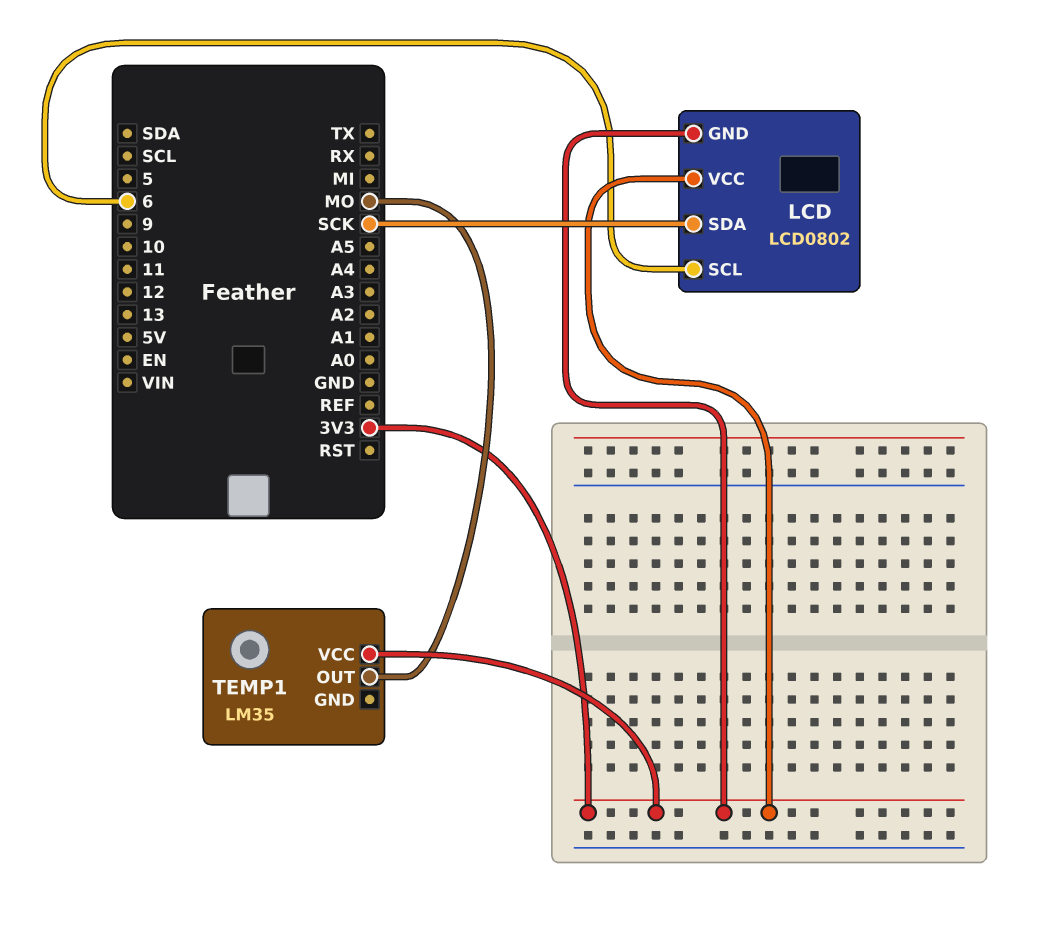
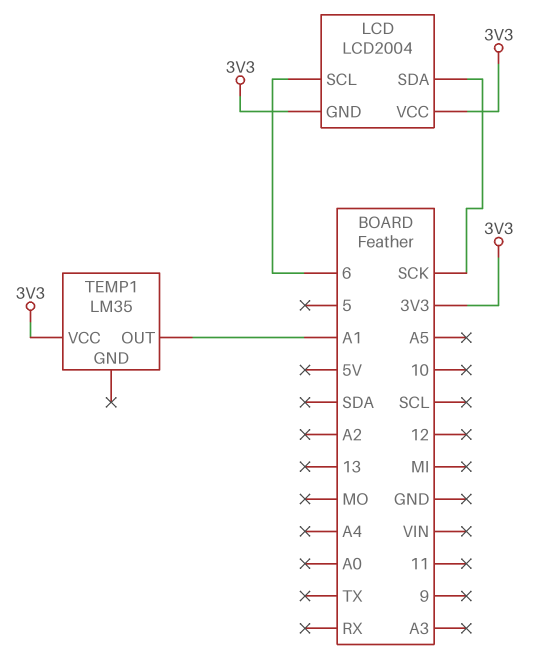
LCD: LCD0802 -> LCD2004
TEMP1 pin OUT: MO -> A1

